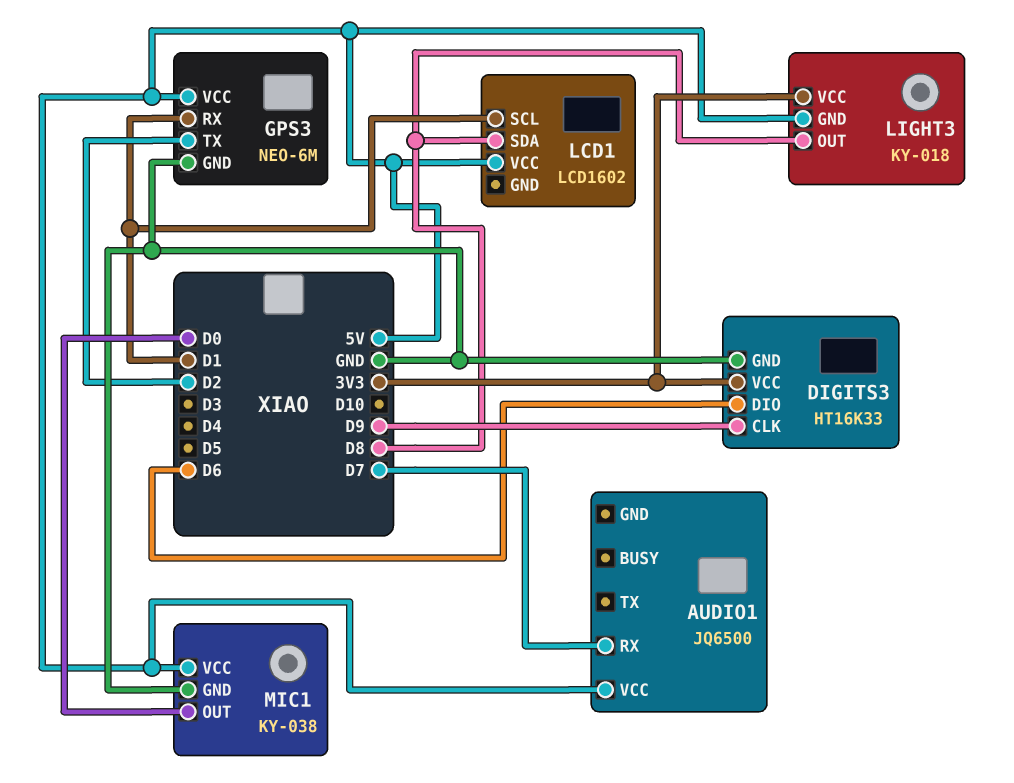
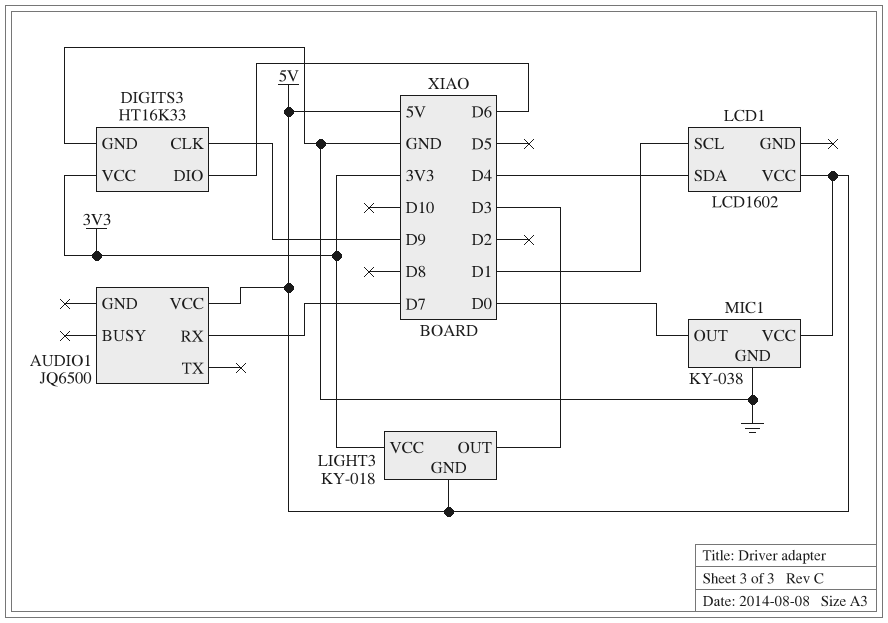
GPS3: NEO-6M -> none
GPS3 pin GND: GND -> none
GPS3 pin RX: D1 -> none
GPS3 pin TX: D2 -> none
GPS3 pin VCC: 5V -> none
LCD1 pin SDA: D8 -> D4
LIGHT3 pin OUT: D8 -> D3

